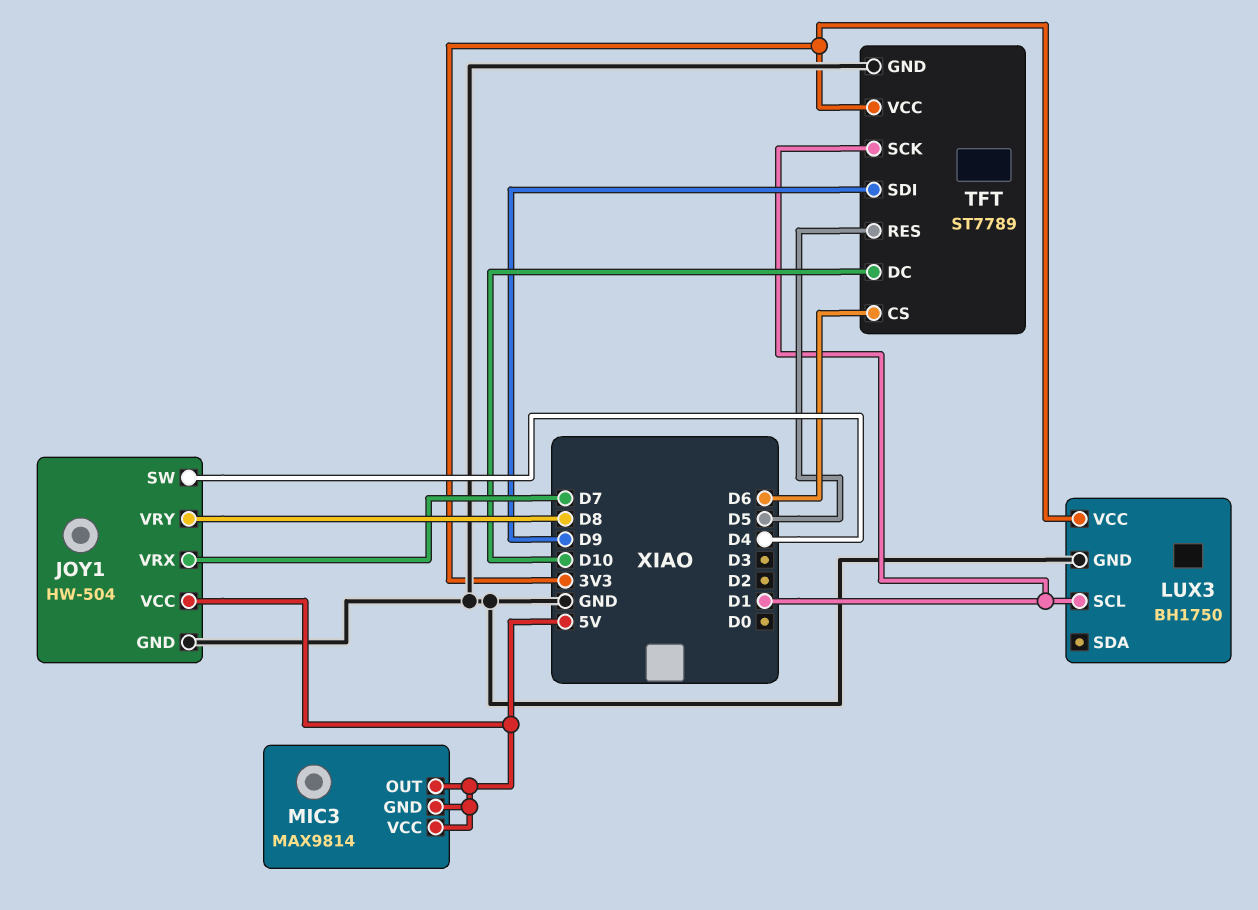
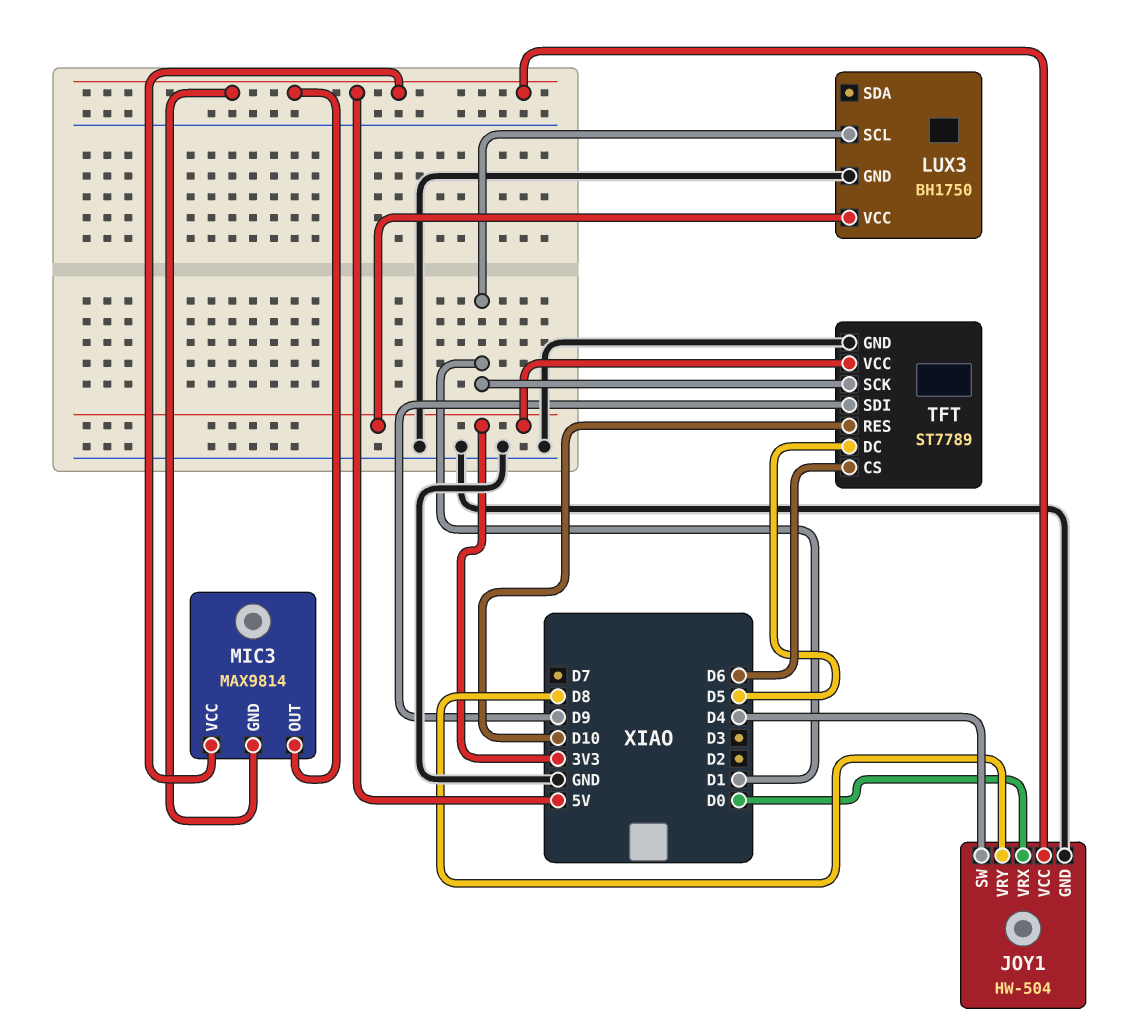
JOY1 pin VRX: D7 -> D0
TFT pin DC: D10 -> D5
TFT pin RES: D5 -> D10

